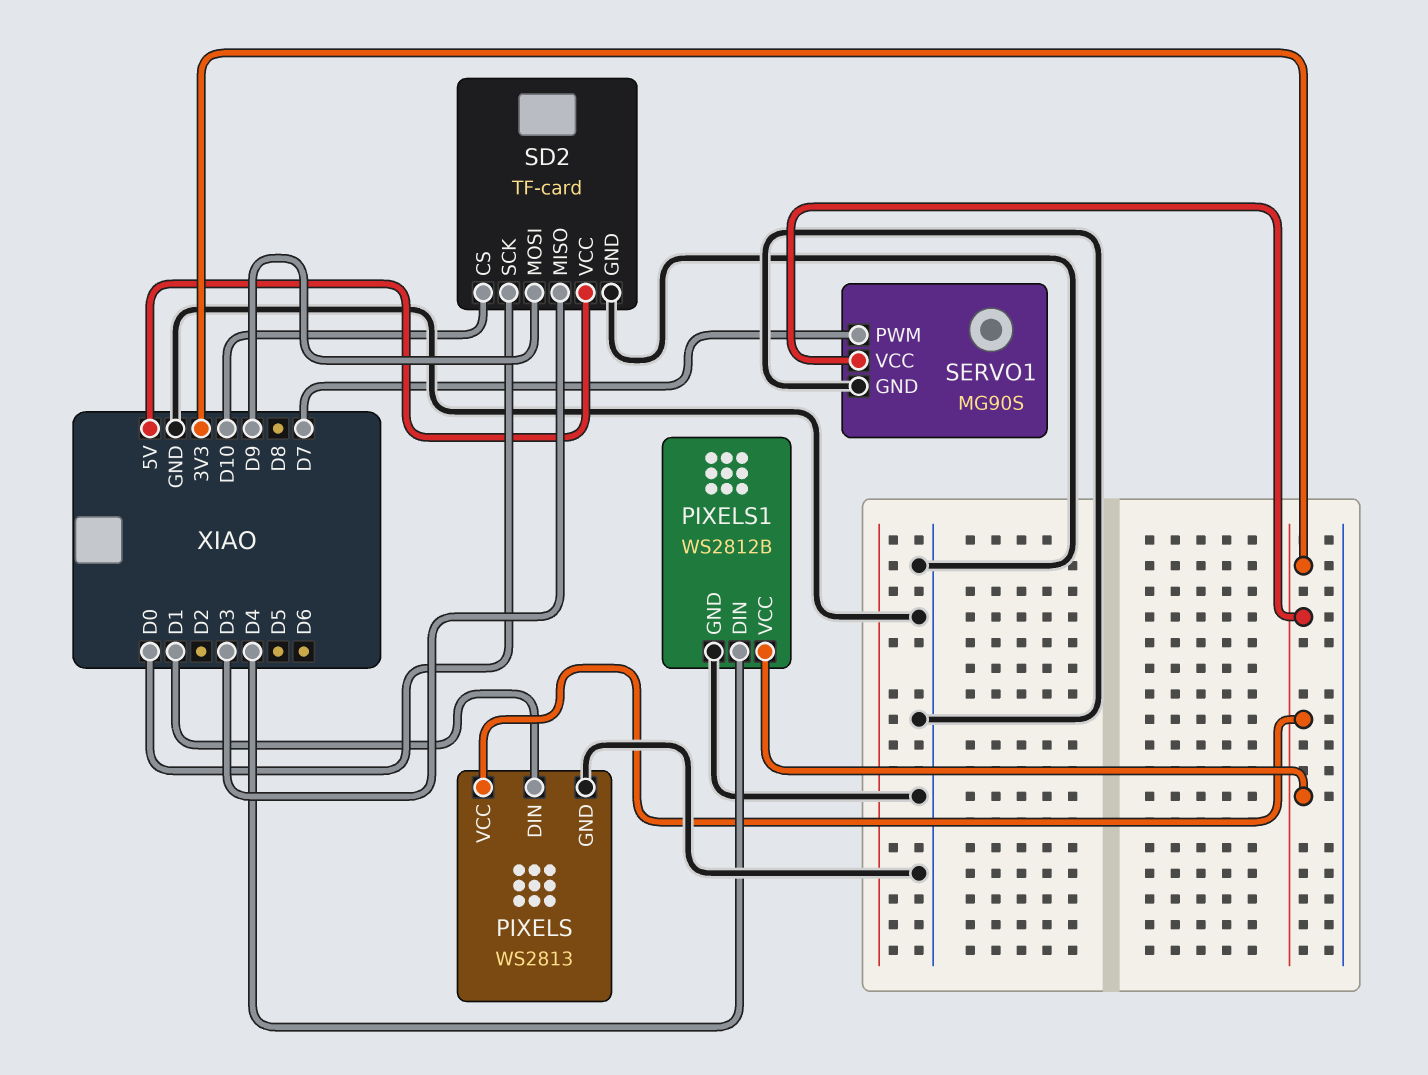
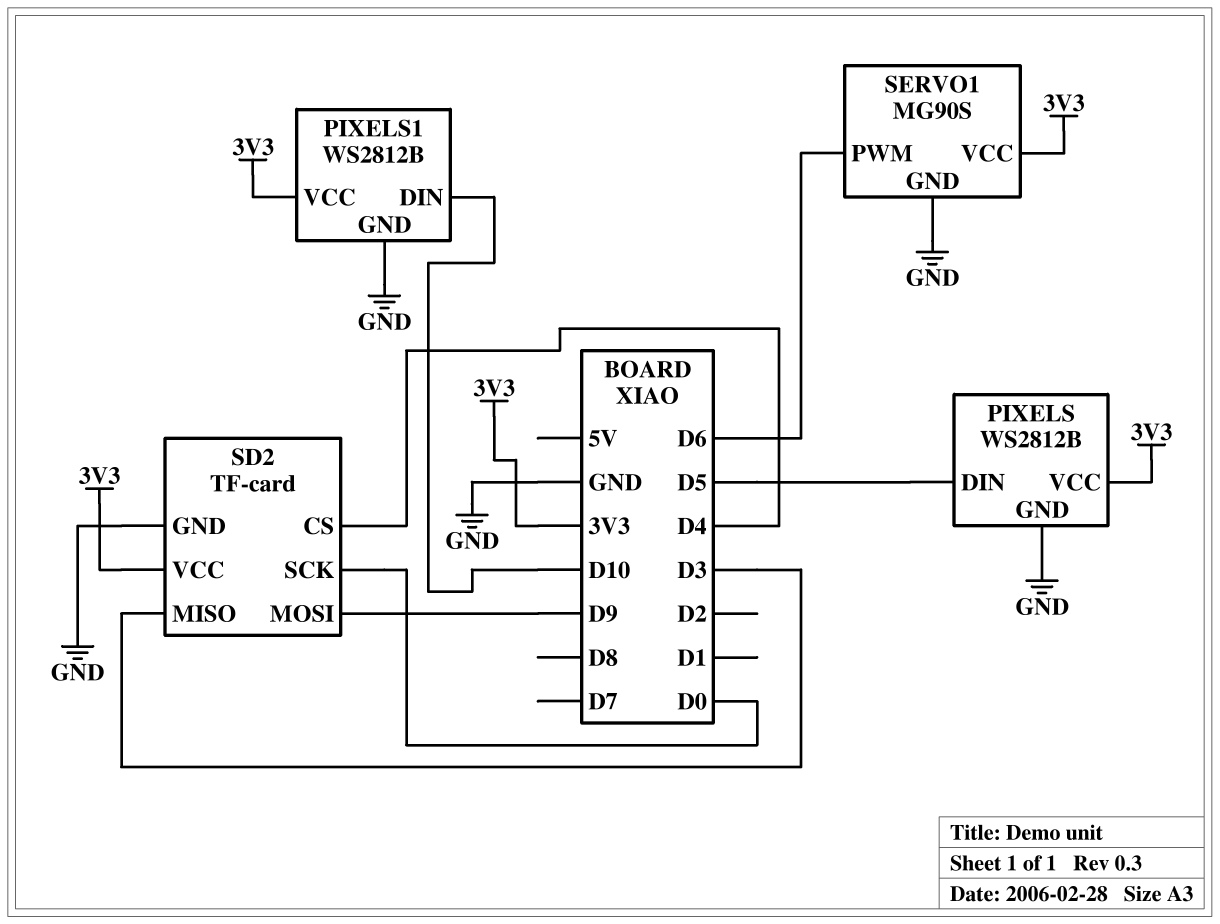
PIXELS: WS2813 -> WS2812B
PIXELS pin DIN: D1 -> D5
PIXELS1 pin DIN: D4 -> D10
SD2 pin CS: D10 -> D4
SD2 pin VCC: 5V -> 3V3
SERVO1 pin PWM: D7 -> D6

